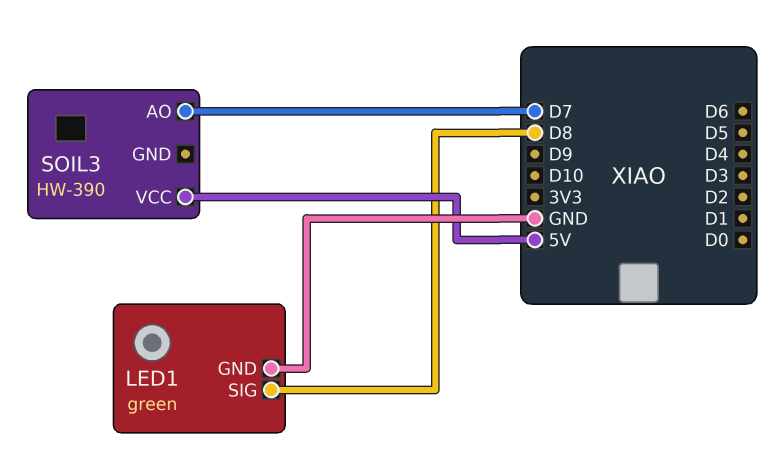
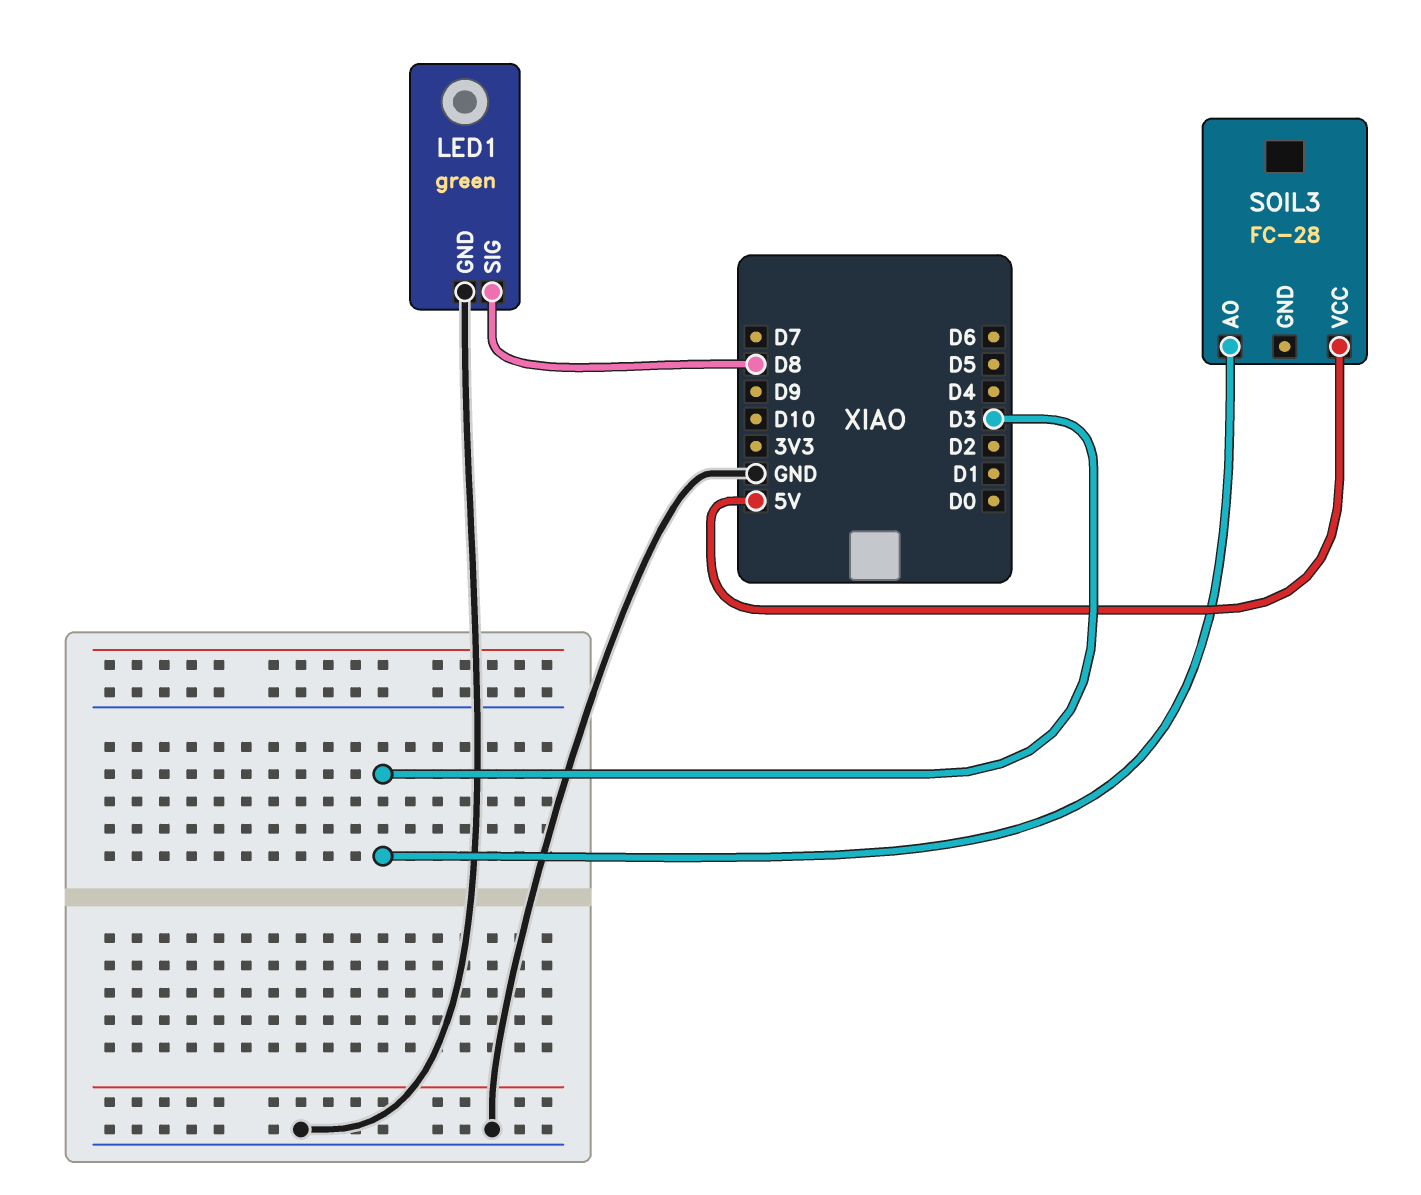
SOIL3: HW-390 -> FC-28
SOIL3 pin AO: D7 -> D3

